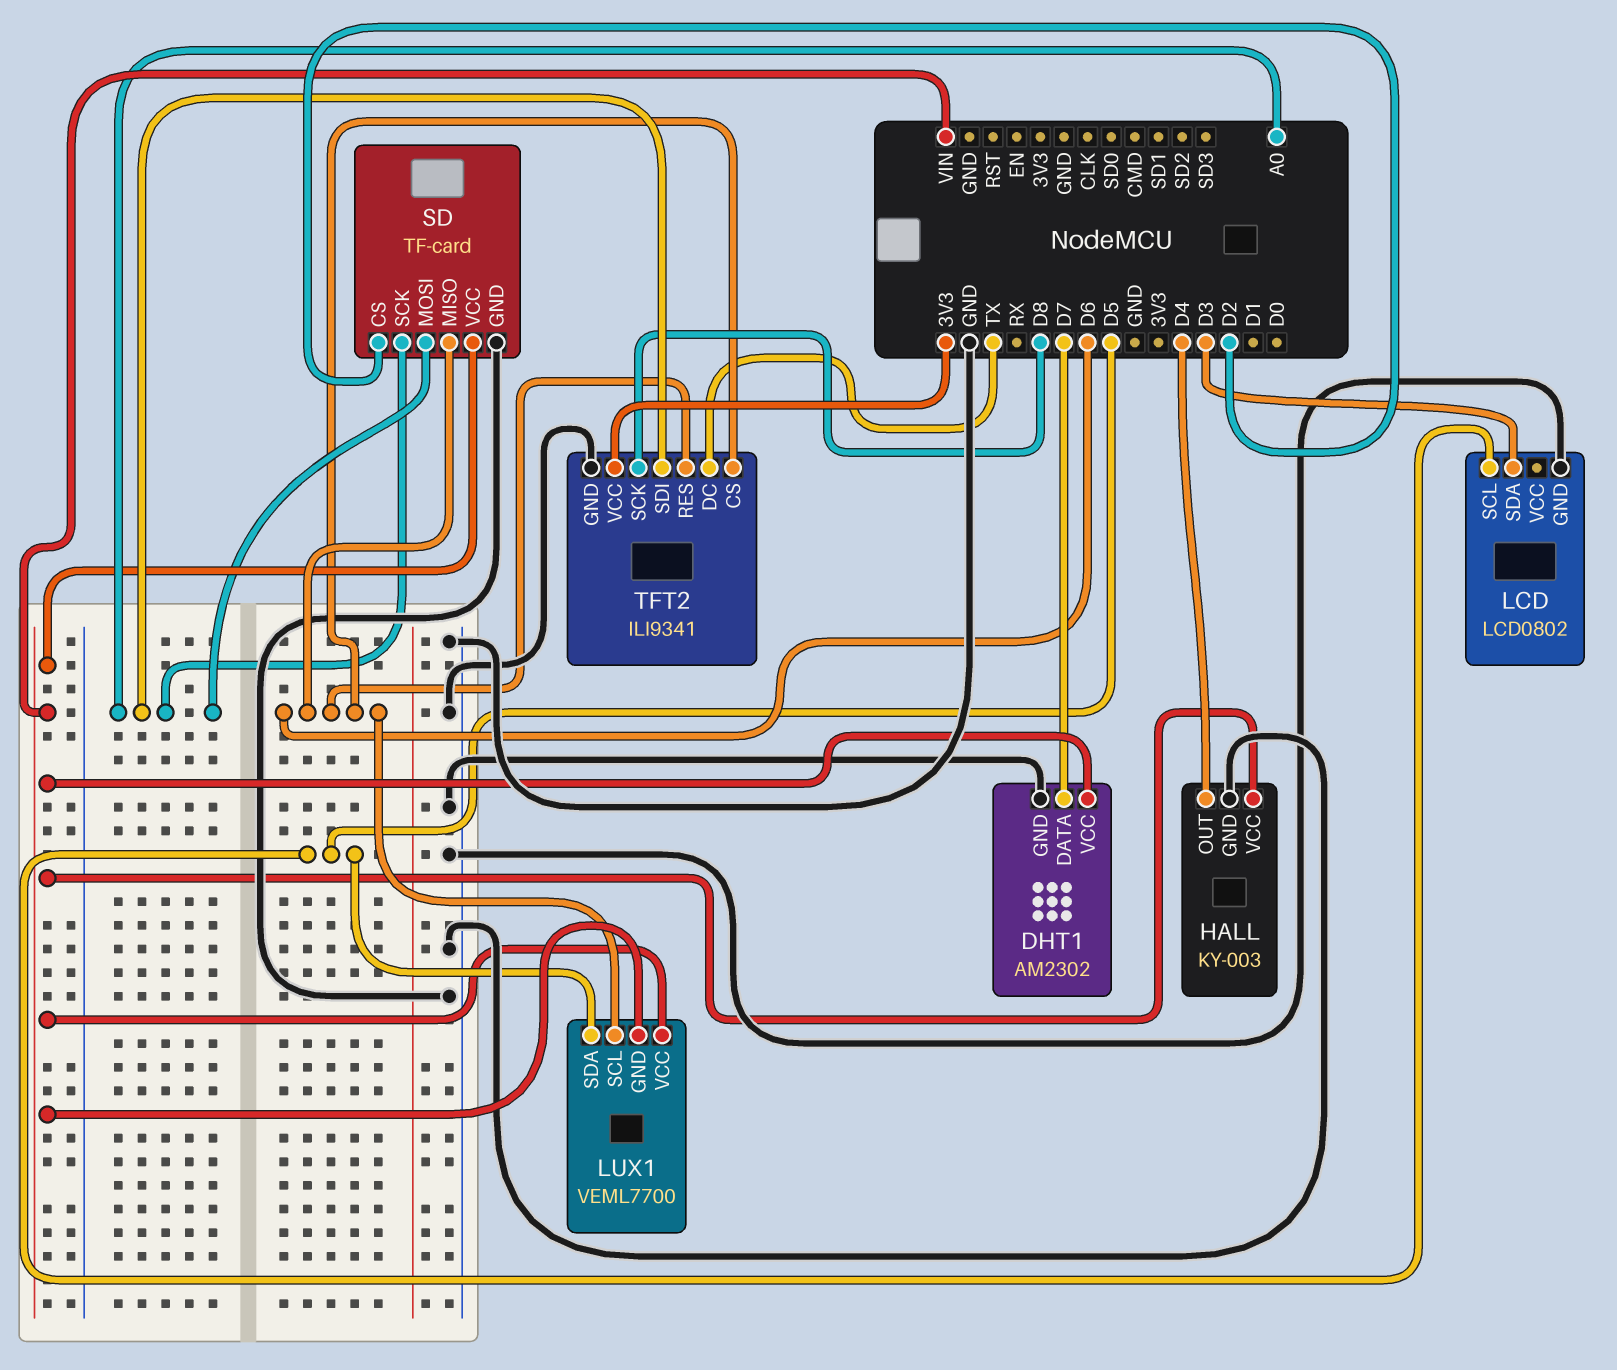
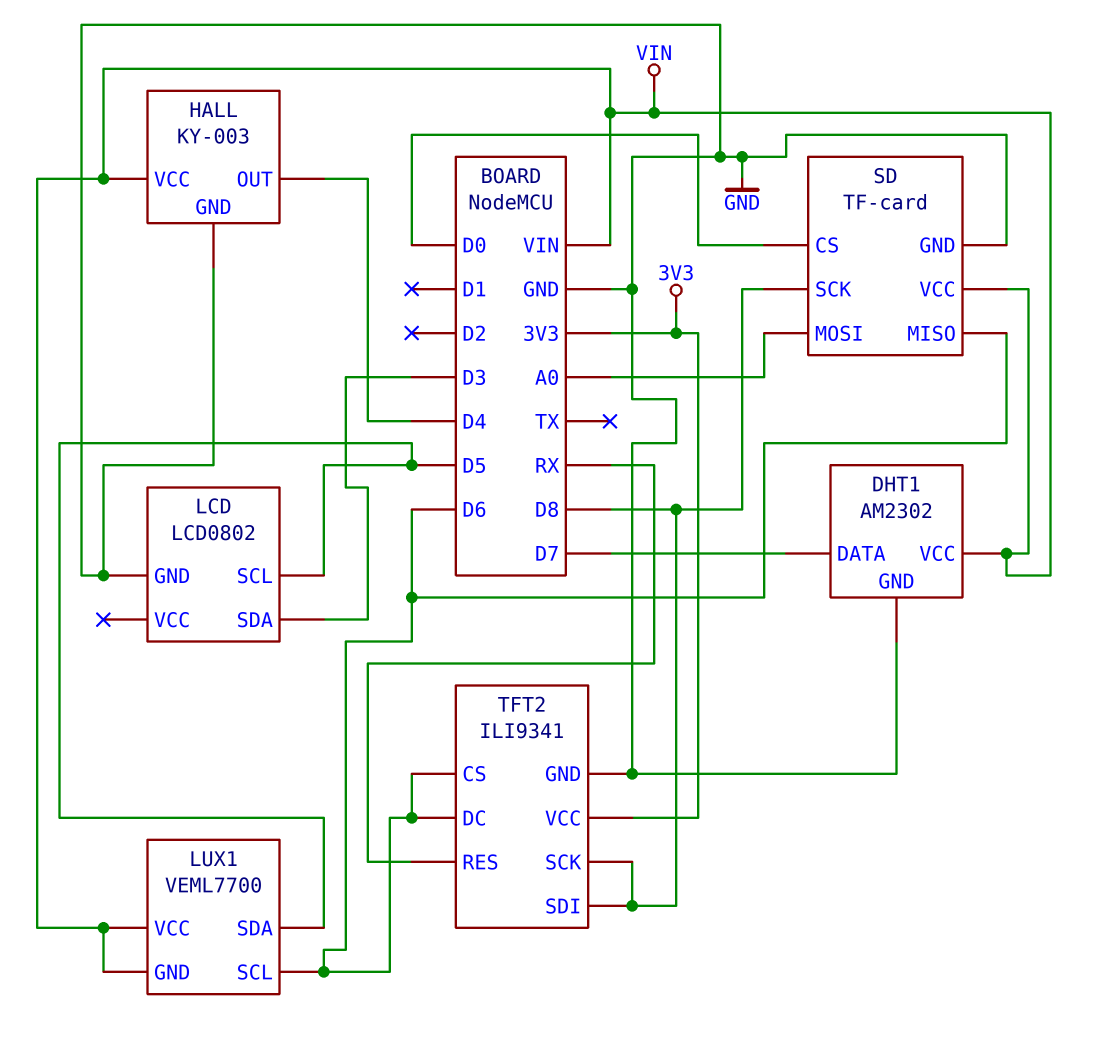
SD pin CS: D2 -> D0
SD pin SCK: A0 -> D8
TFT2 pin DC: TX -> D6
TFT2 pin RES: D6 -> RX
TFT2 pin SDI: A0 -> D8

